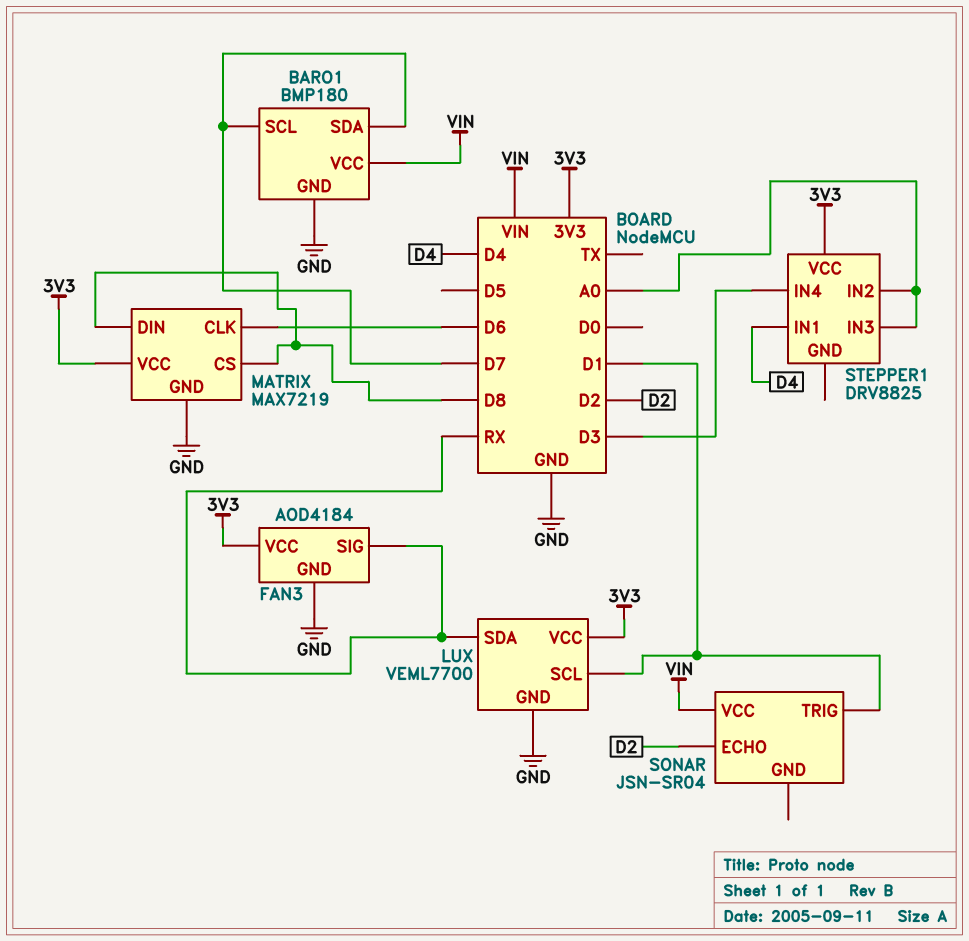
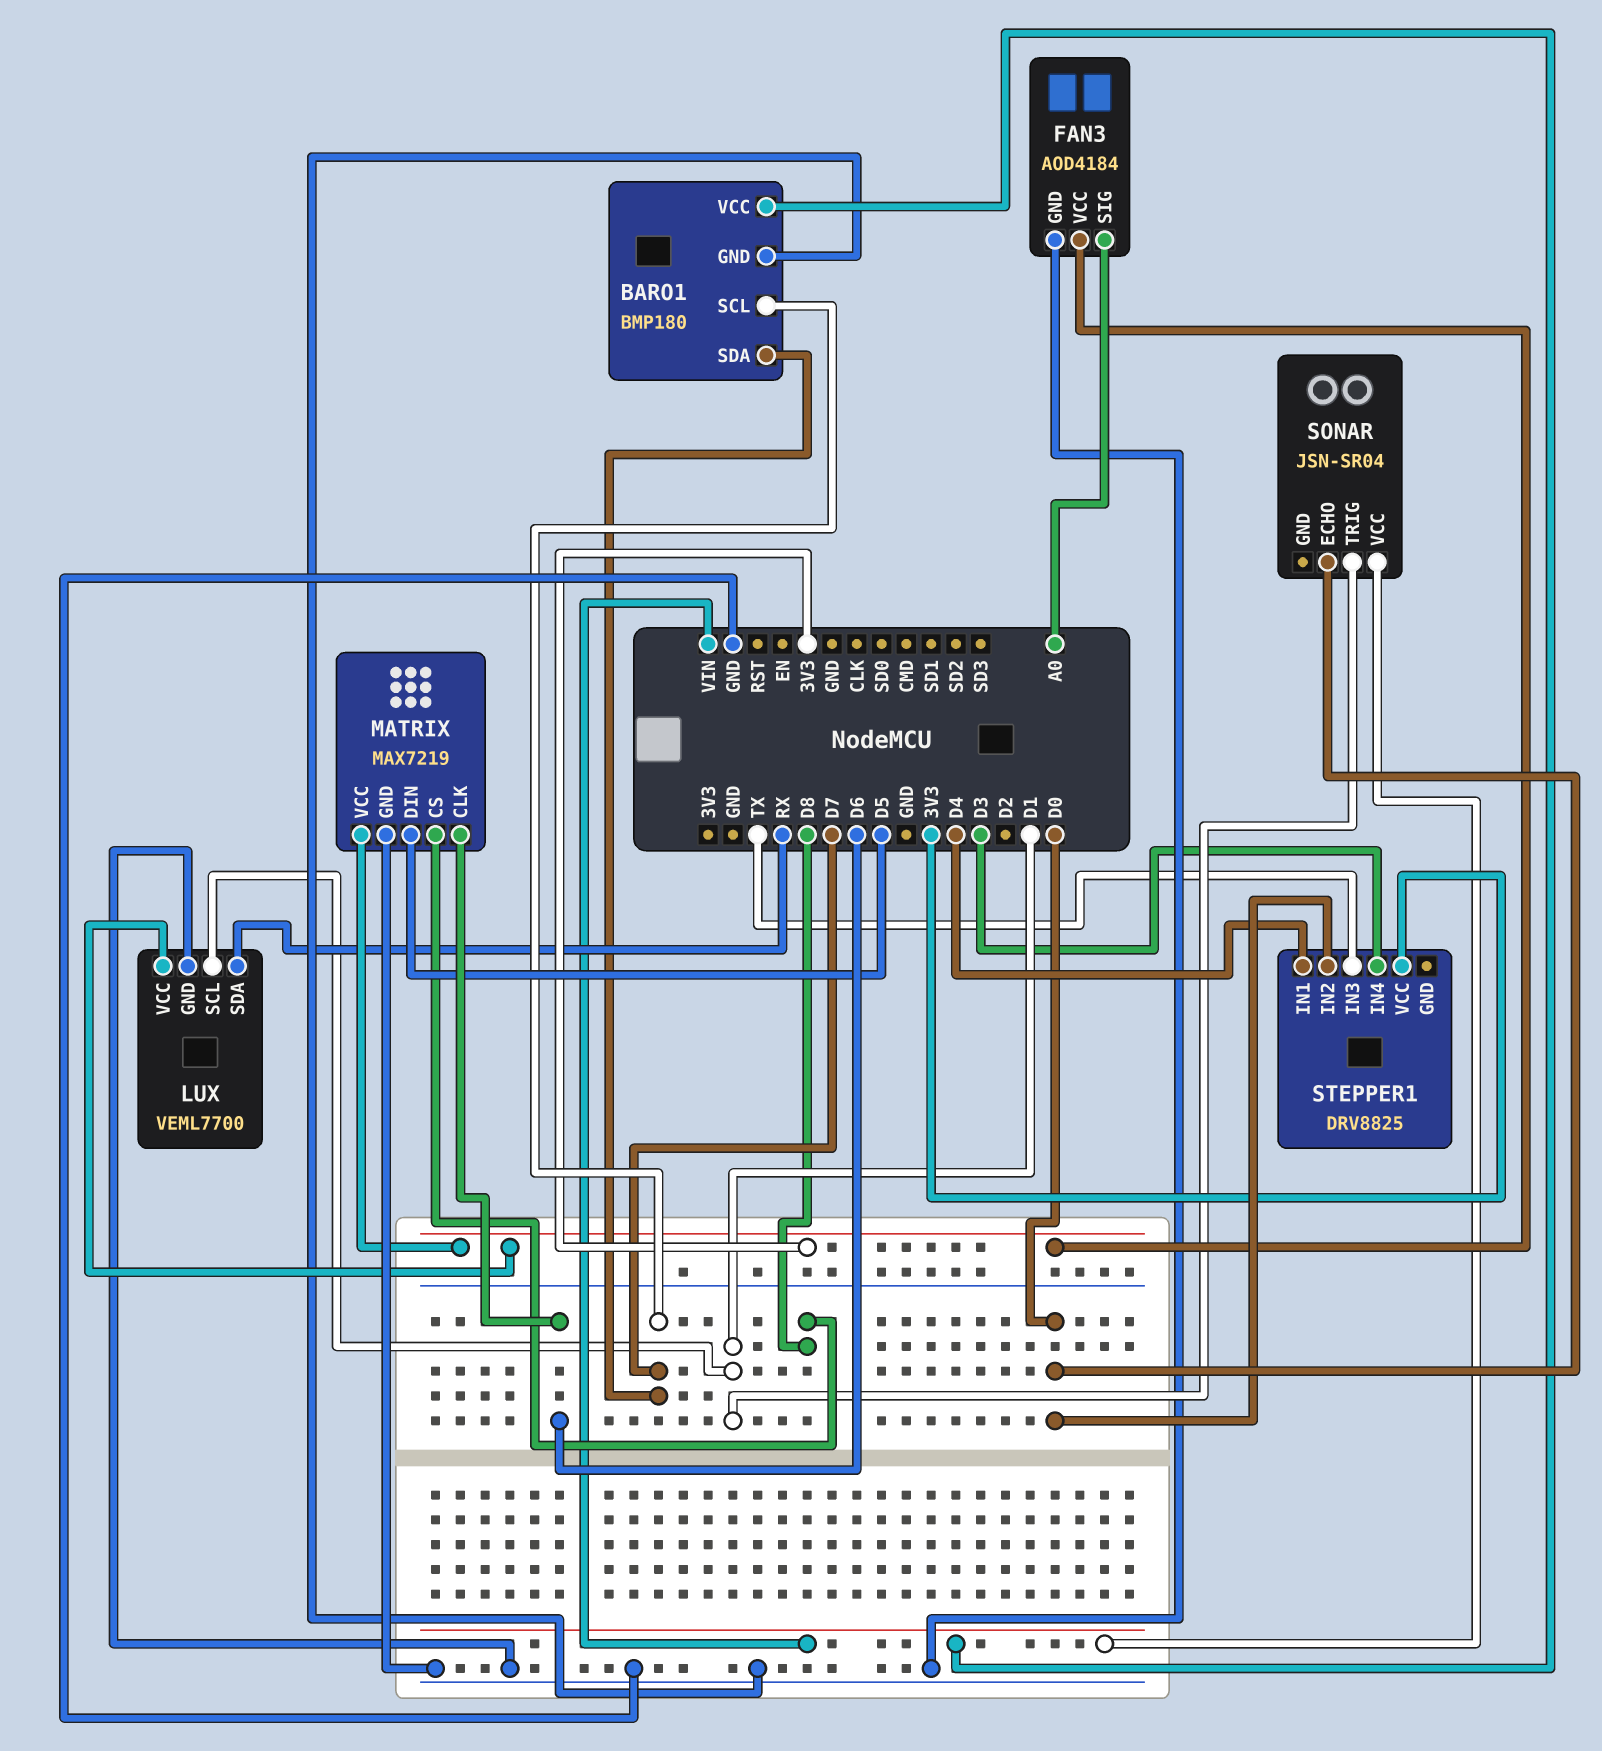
FAN3 pin SIG: RX -> A0
MATRIX pin DIN: D8 -> D5
SONAR pin ECHO: D2 -> D0
STEPPER1 pin IN2: A0 -> D0
STEPPER1 pin IN3: A0 -> TX

